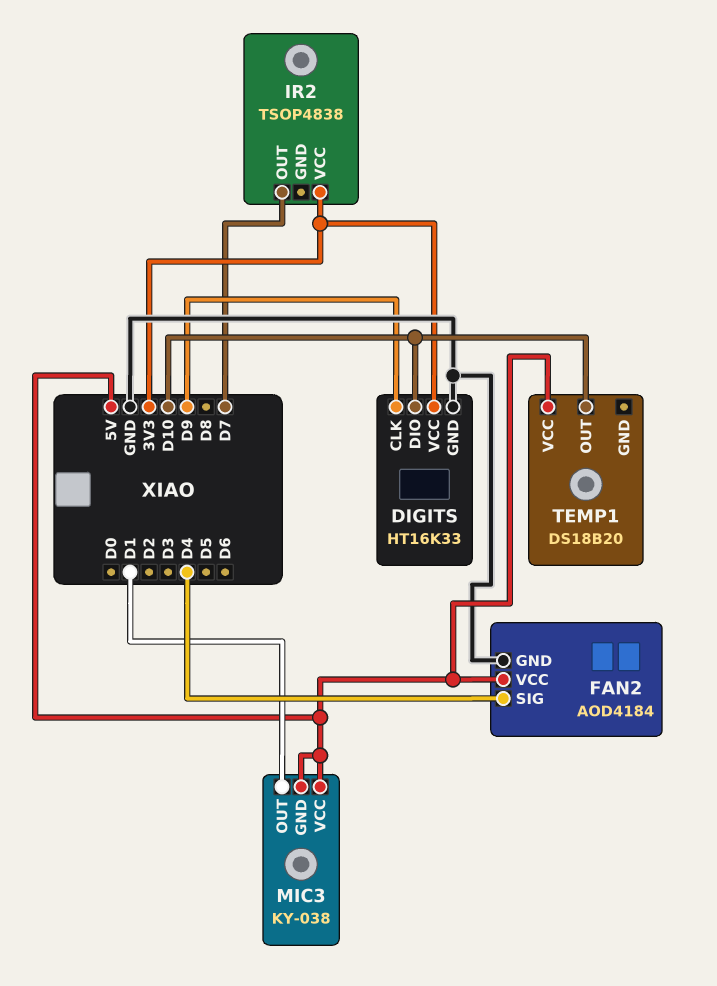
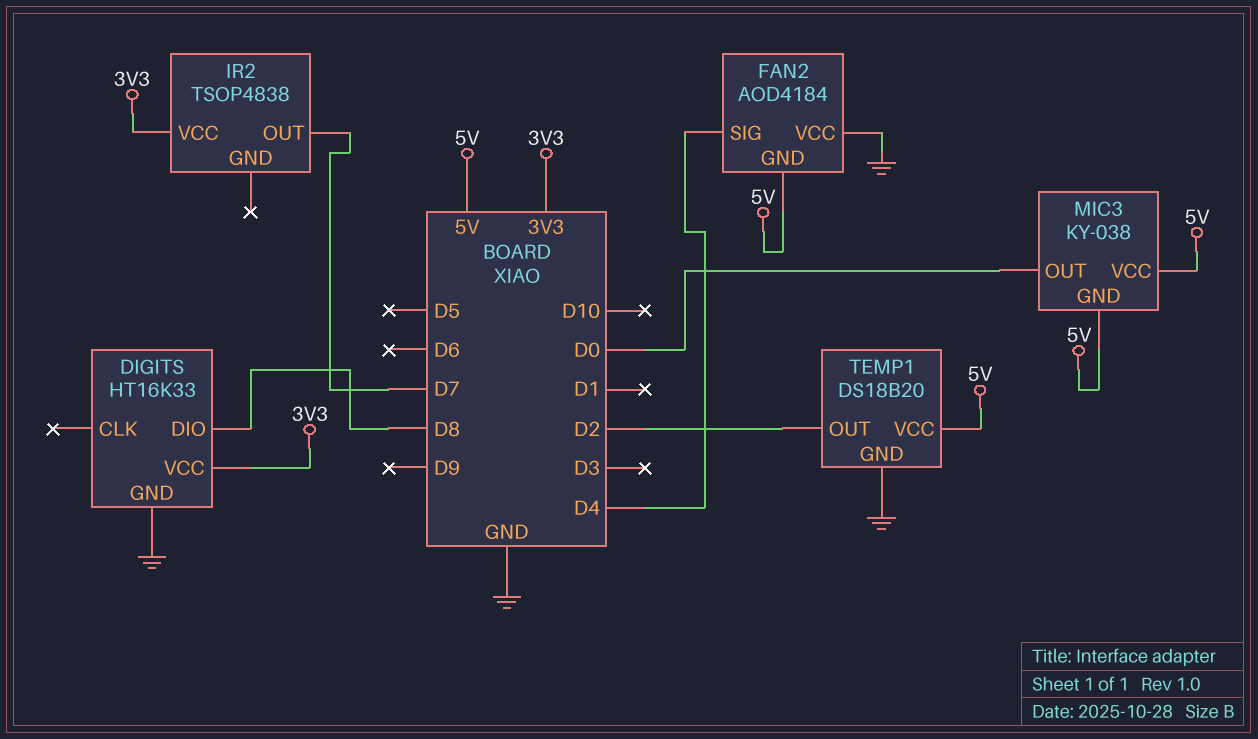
DIGITS pin CLK: D9 -> none
DIGITS pin DIO: D10 -> D8
FAN2 pin GND: GND -> 5V
FAN2 pin VCC: 5V -> GND
MIC3 pin OUT: D1 -> D0
TEMP1 pin GND: none -> GND
TEMP1 pin OUT: D10 -> D2

